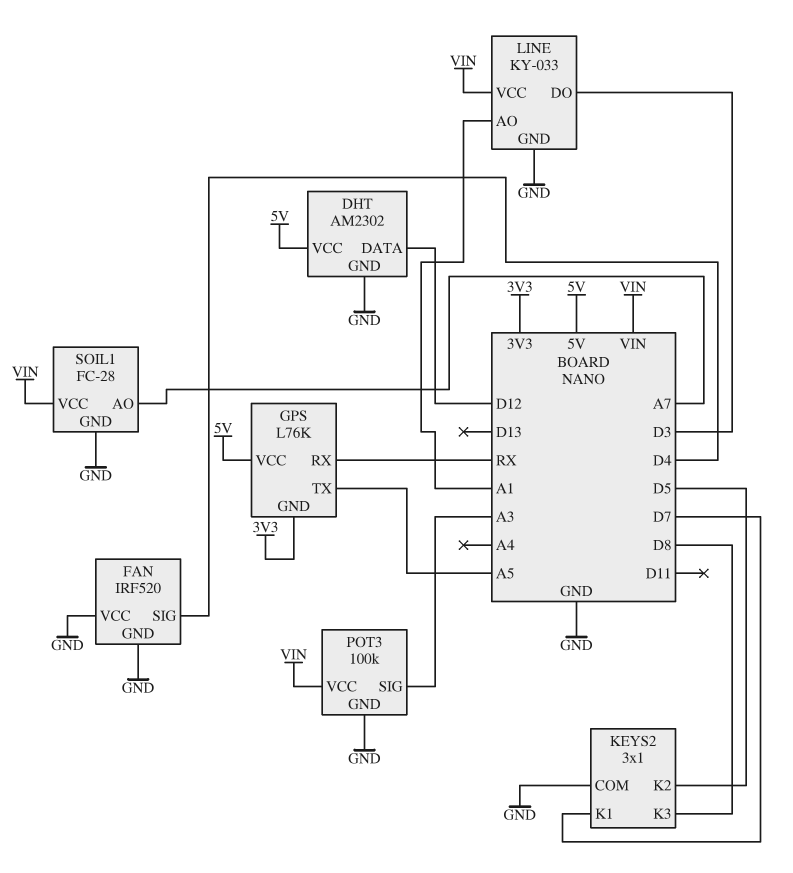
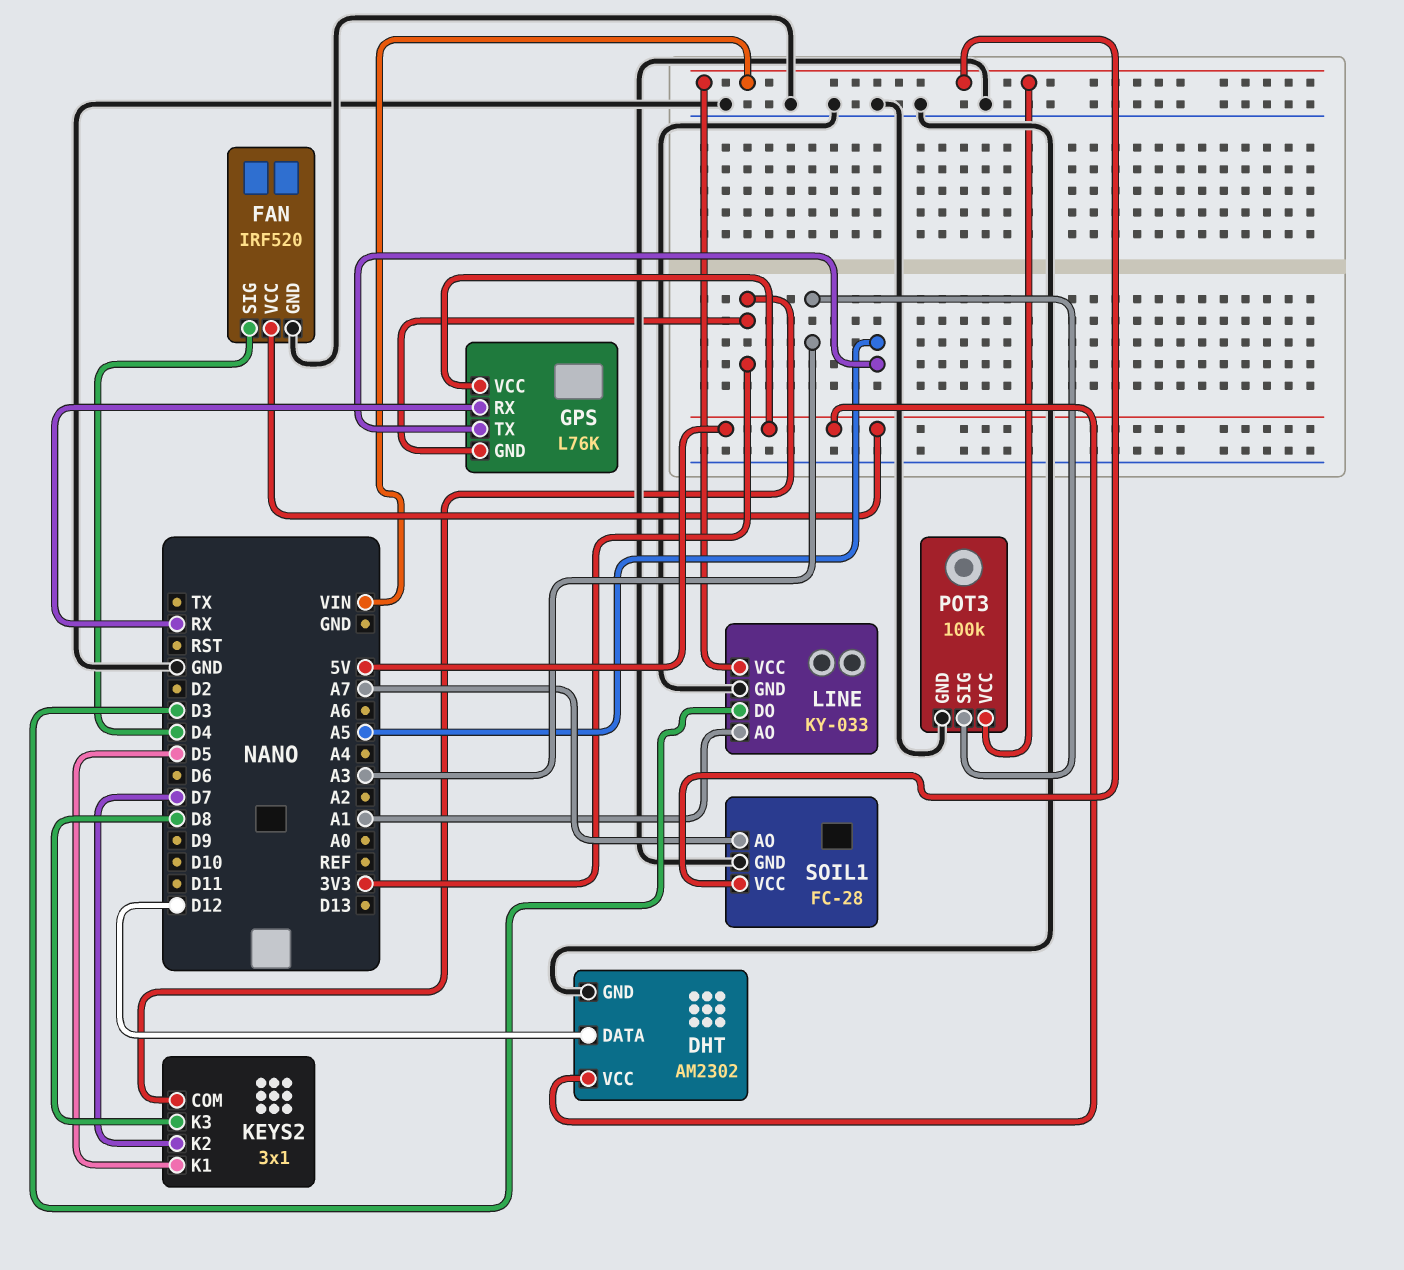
FAN pin VCC: GND -> 5V
KEYS2 pin COM: GND -> 3V3
KEYS2 pin K1: D7 -> D5
KEYS2 pin K2: D5 -> D7

